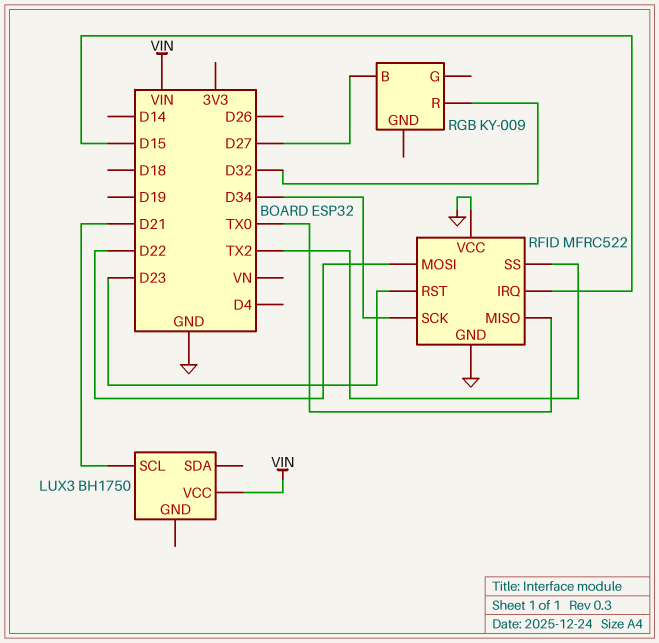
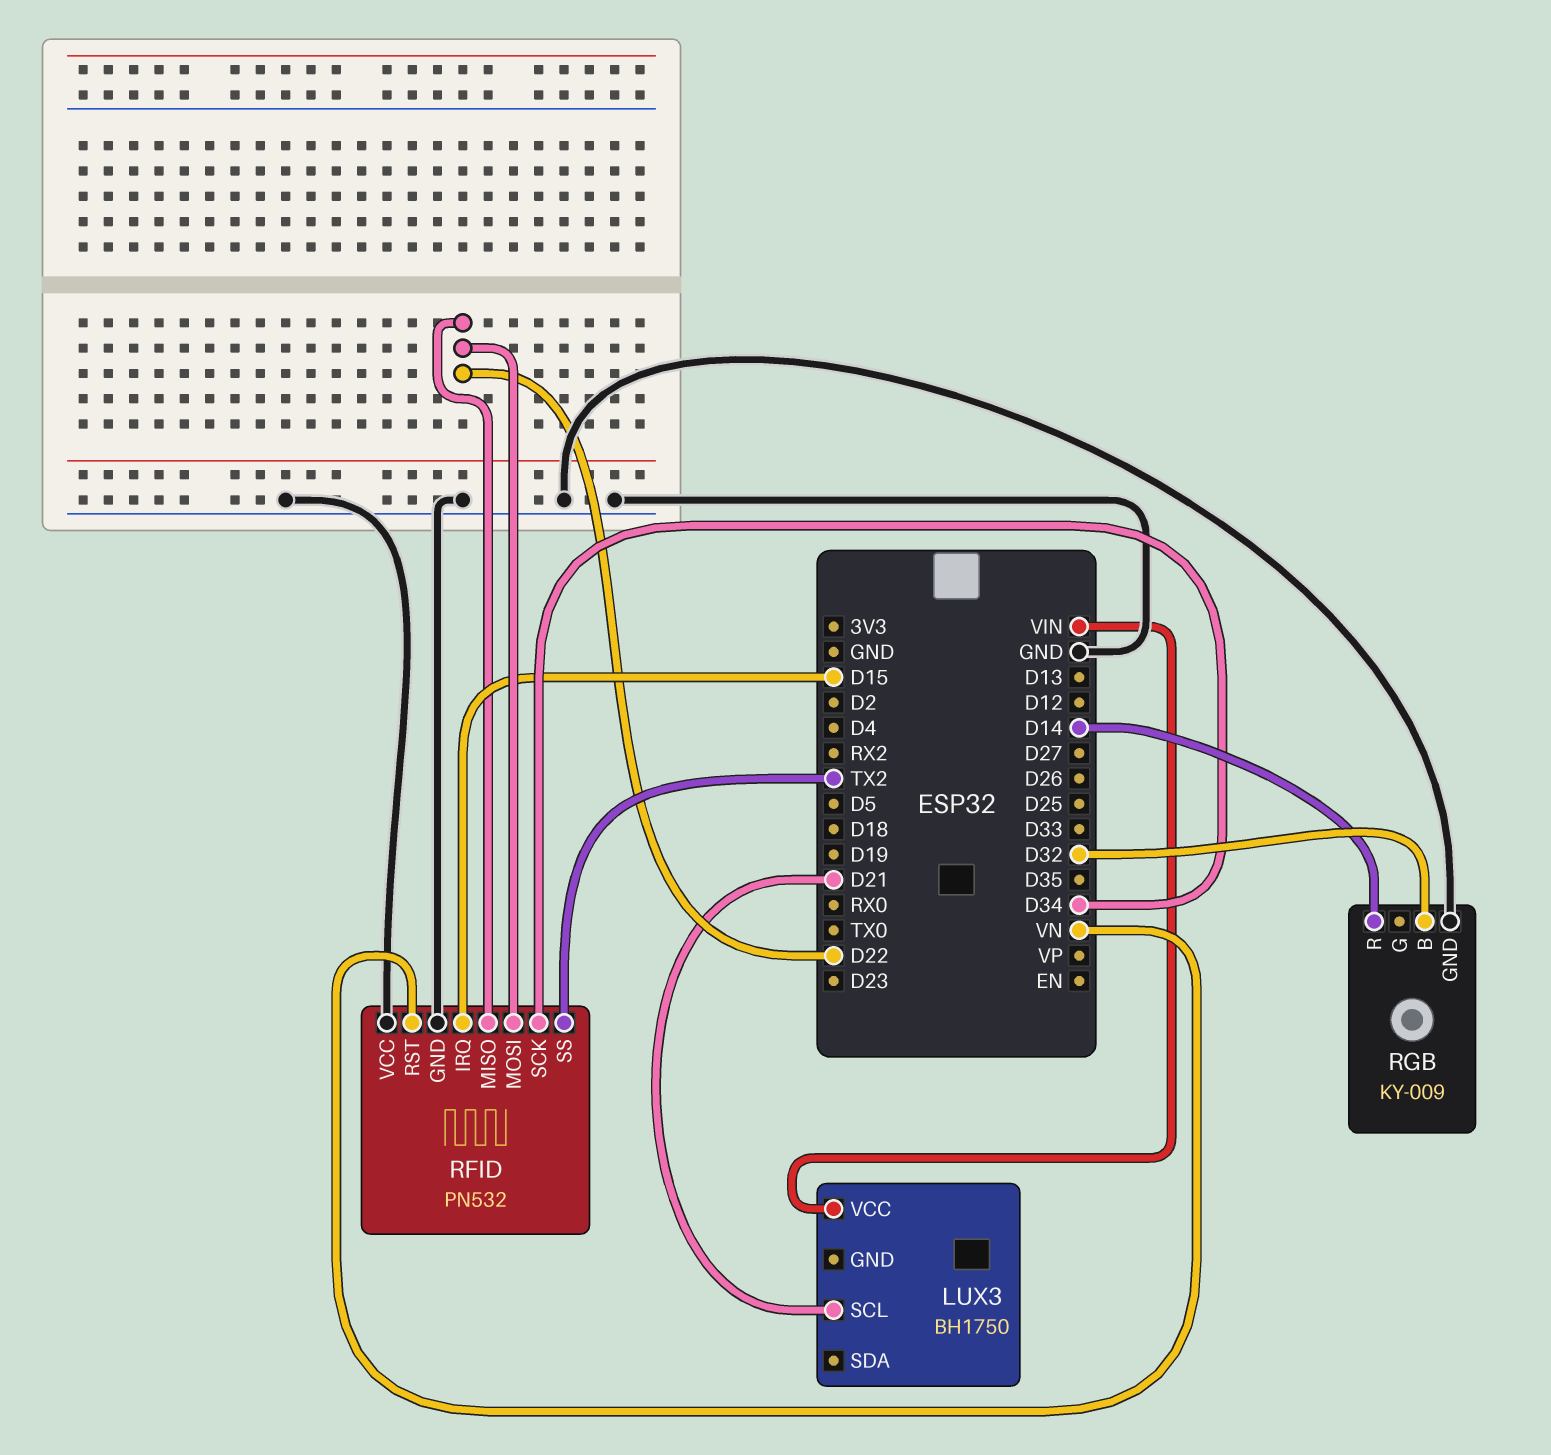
RFID: MFRC522 -> PN532
RFID pin MISO: TX0 -> D22
RFID pin RST: D23 -> VN
RGB pin B: D27 -> D32
RGB pin GND: none -> GND
RGB pin R: D32 -> D14

